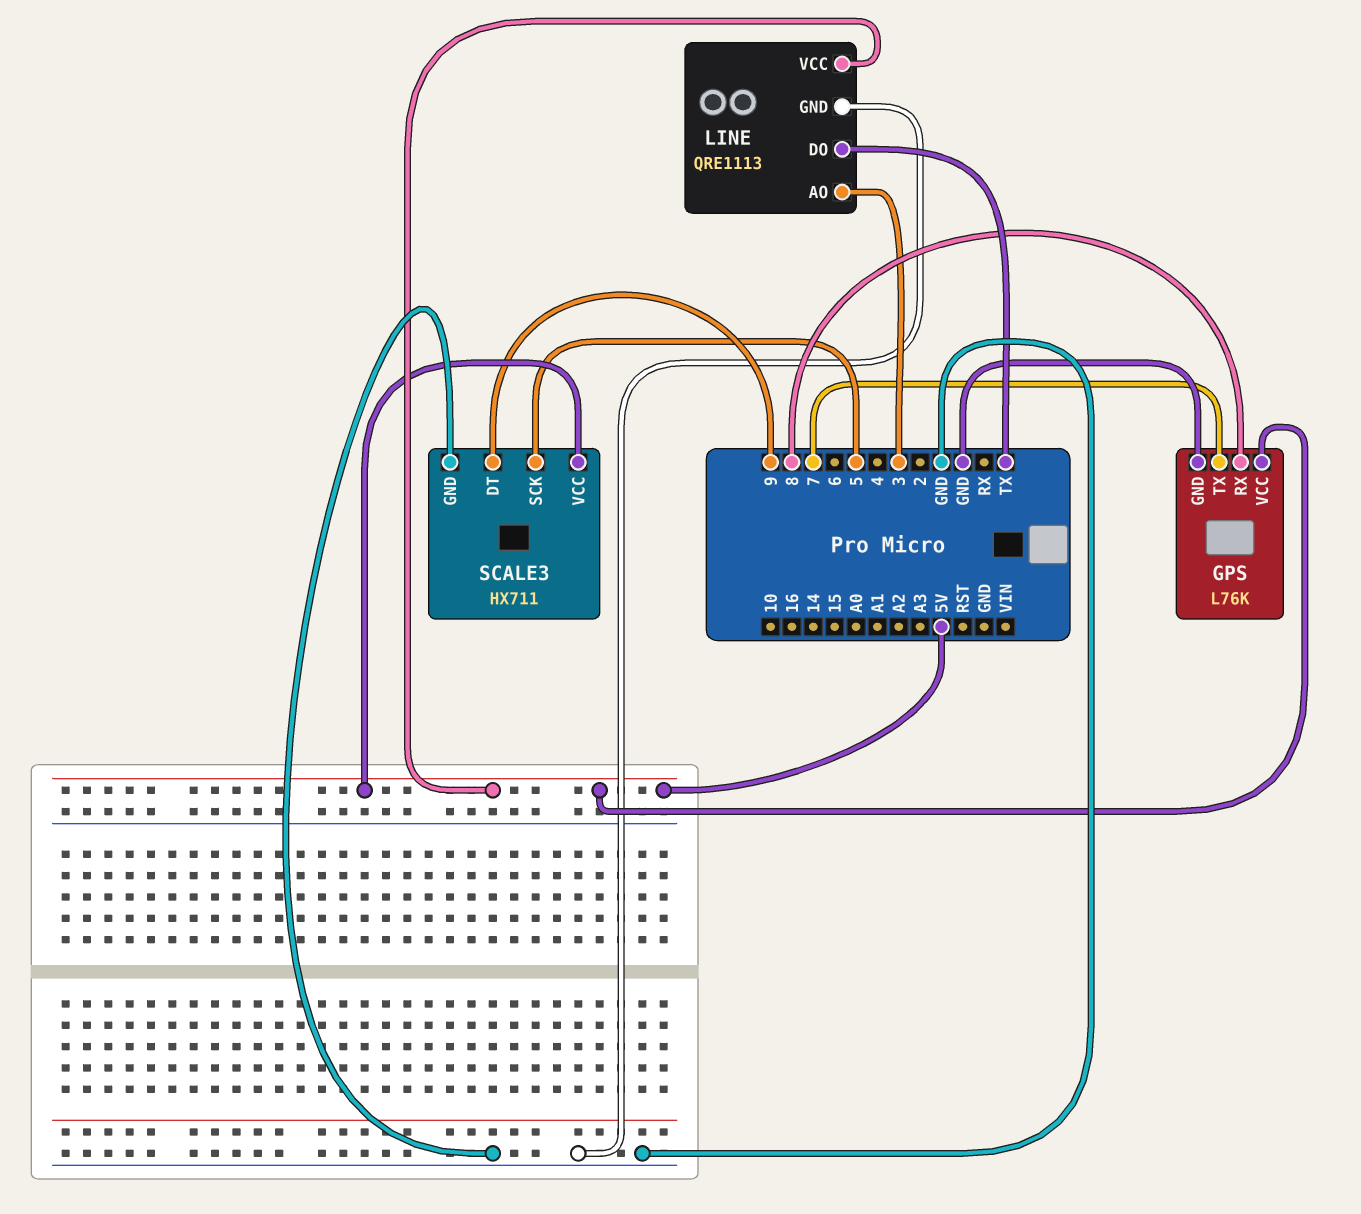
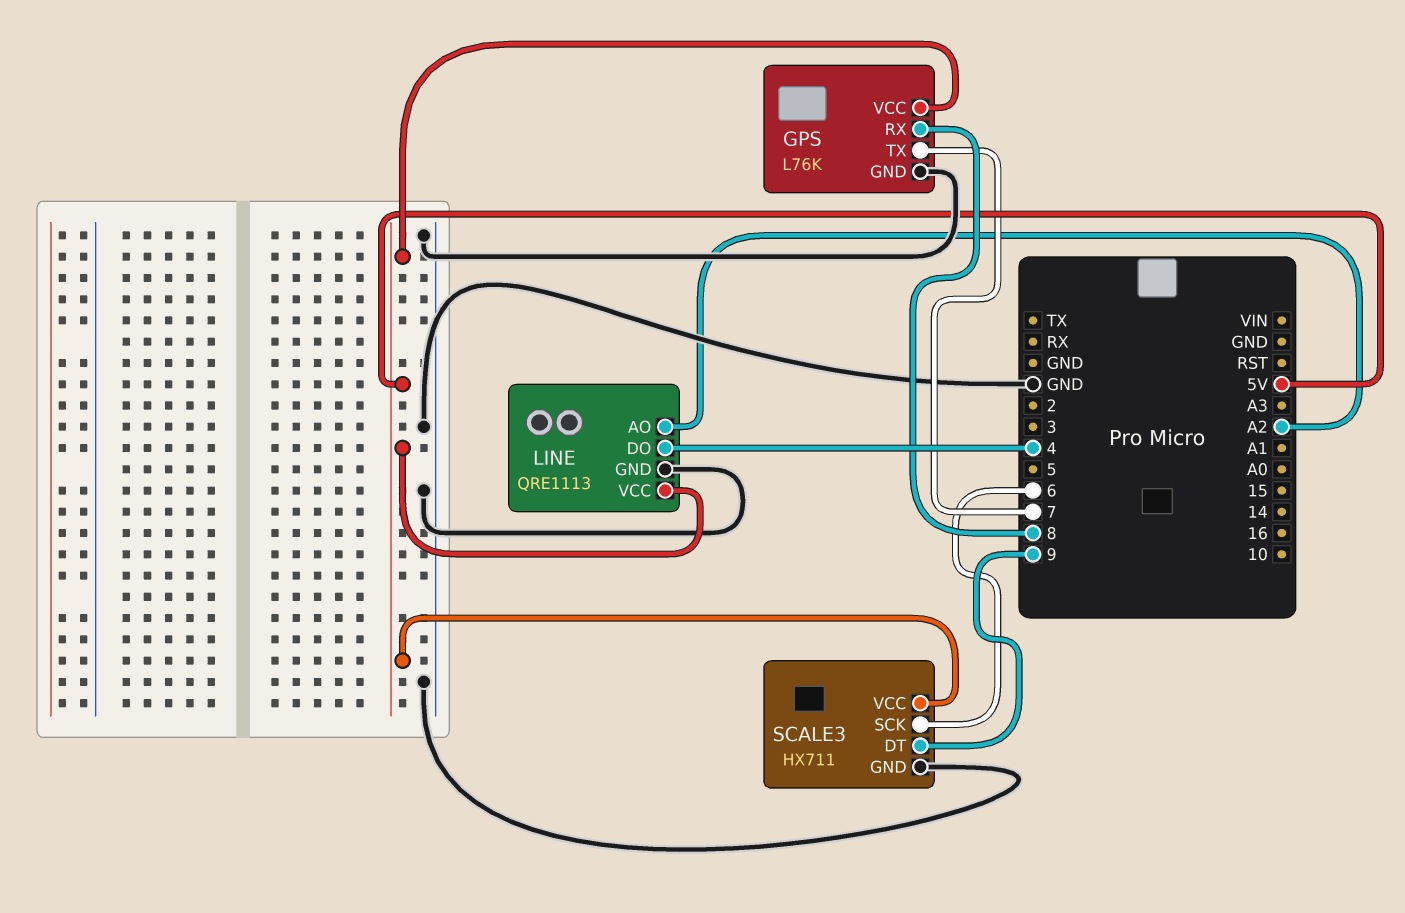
LINE pin AO: 3 -> A2
LINE pin DO: TX -> 4
SCALE3 pin SCK: 5 -> 6

